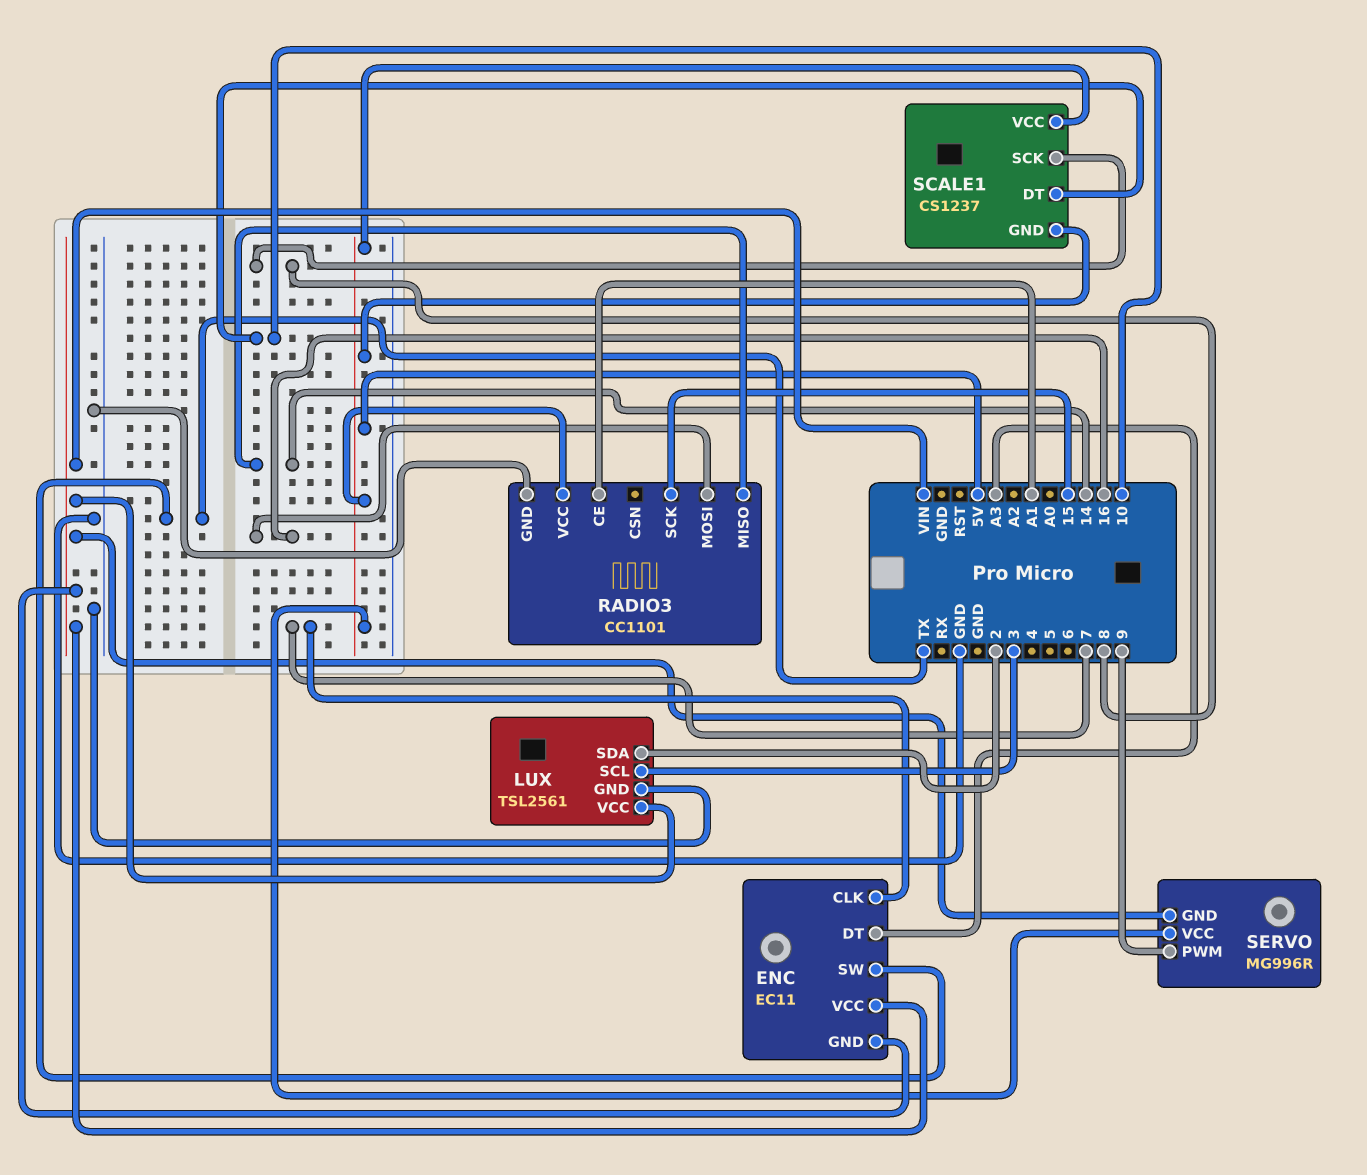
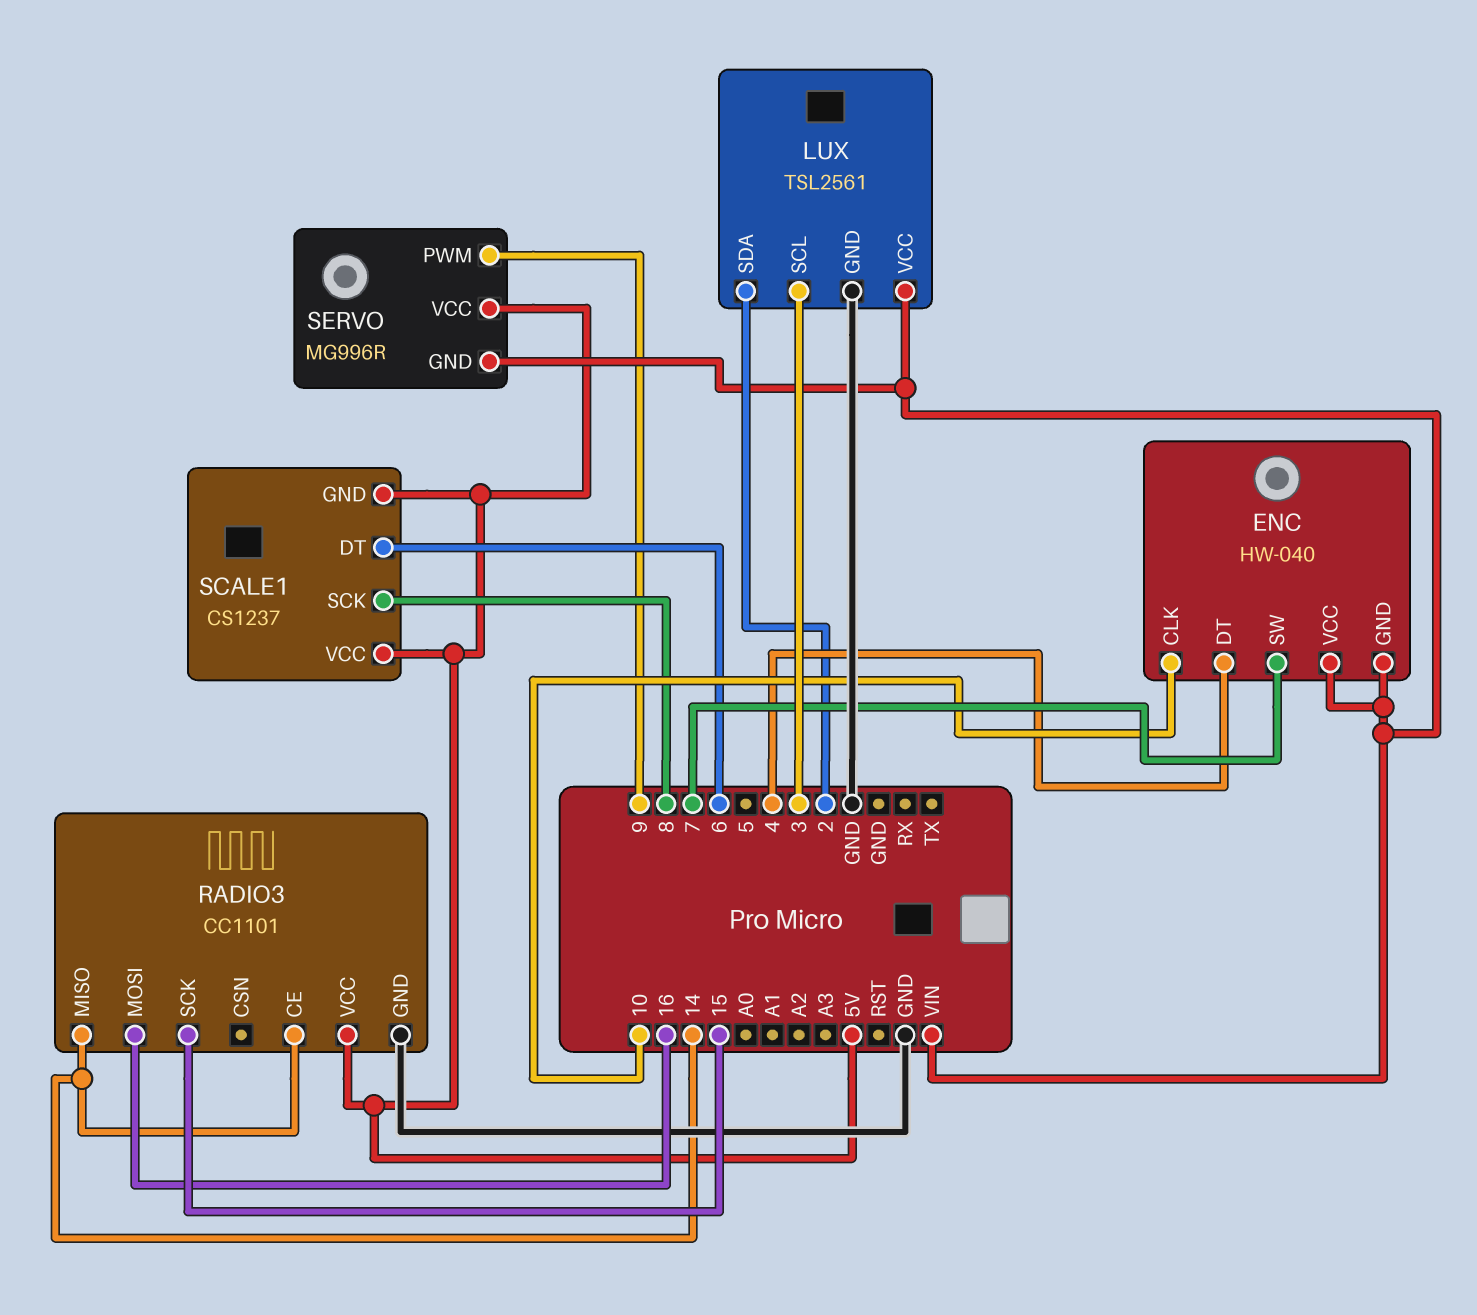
ENC: EC11 -> HW-040
ENC pin CLK: 7 -> 10
ENC pin DT: A3 -> 4
ENC pin SW: TX -> 7
RADIO3 pin CE: A1 -> 14
SCALE1 pin DT: 10 -> 6

